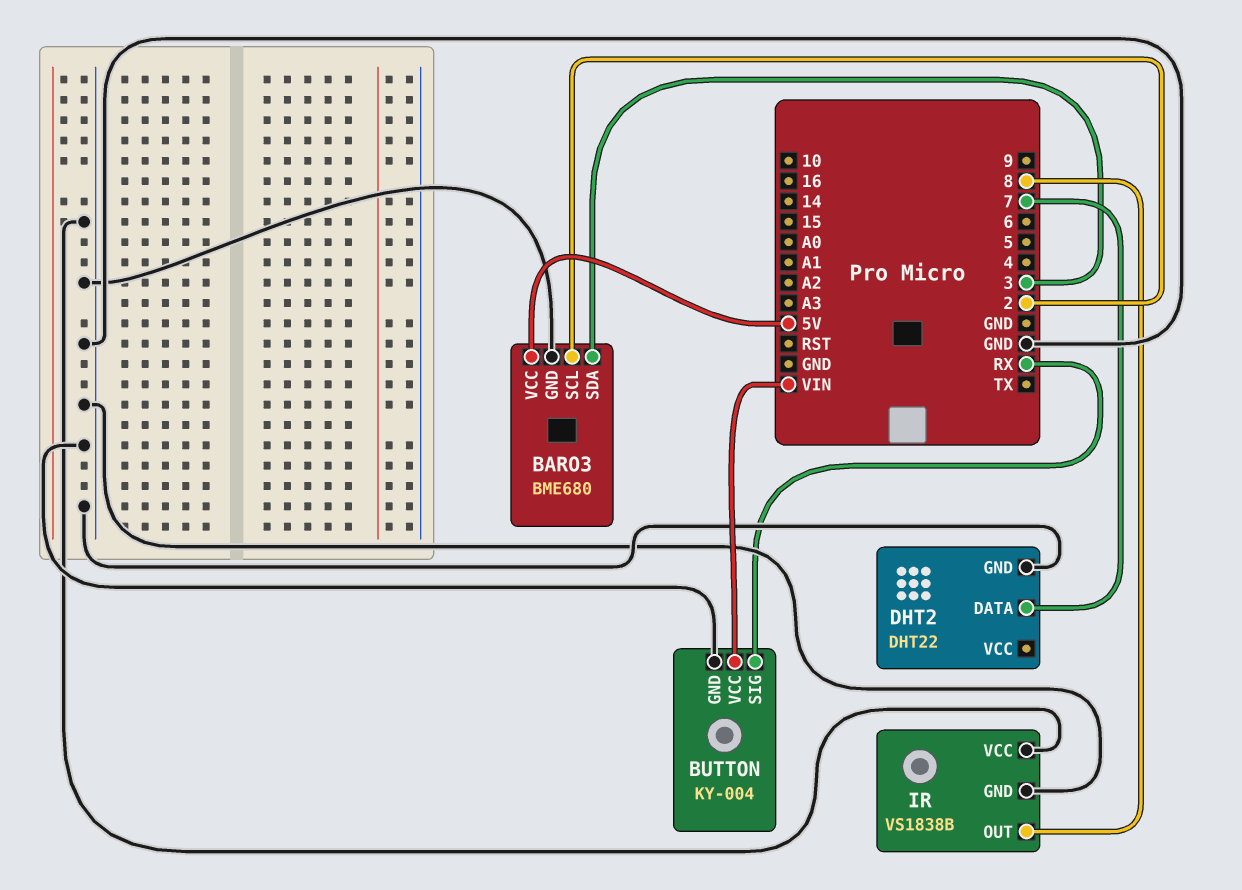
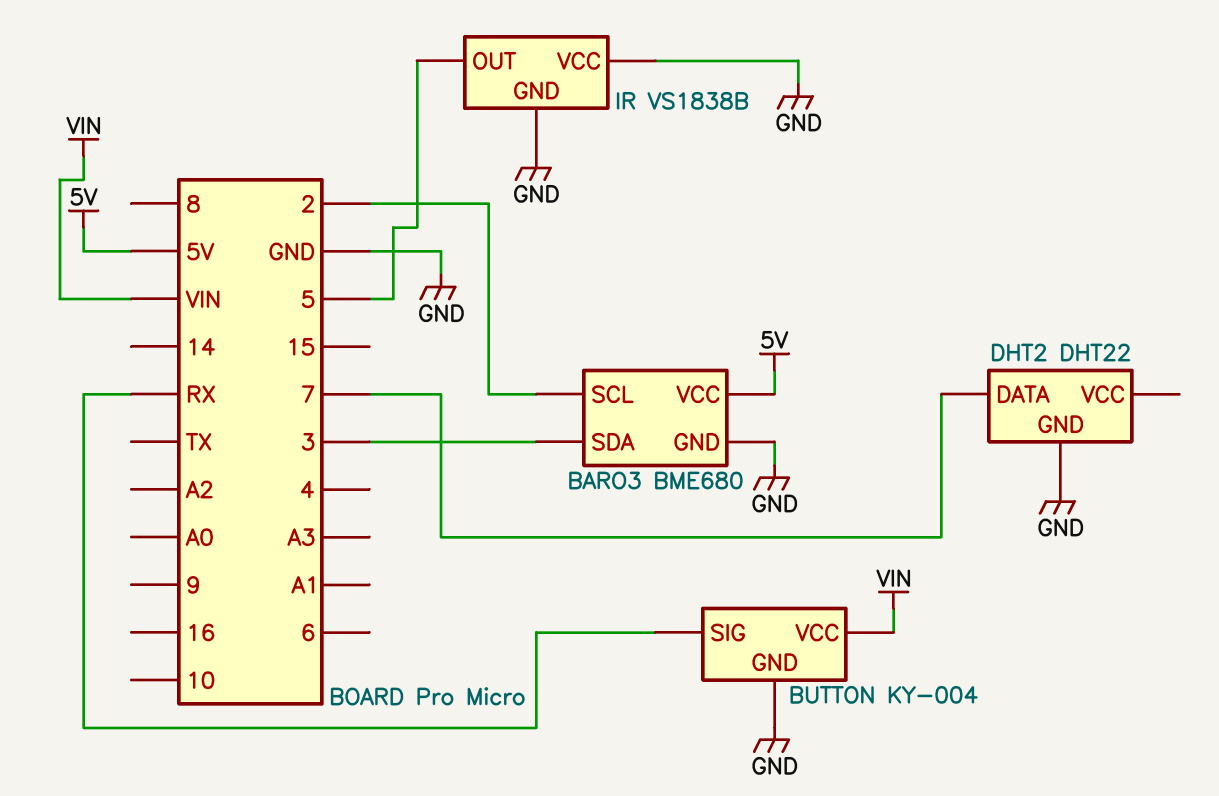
IR pin OUT: 8 -> 5

